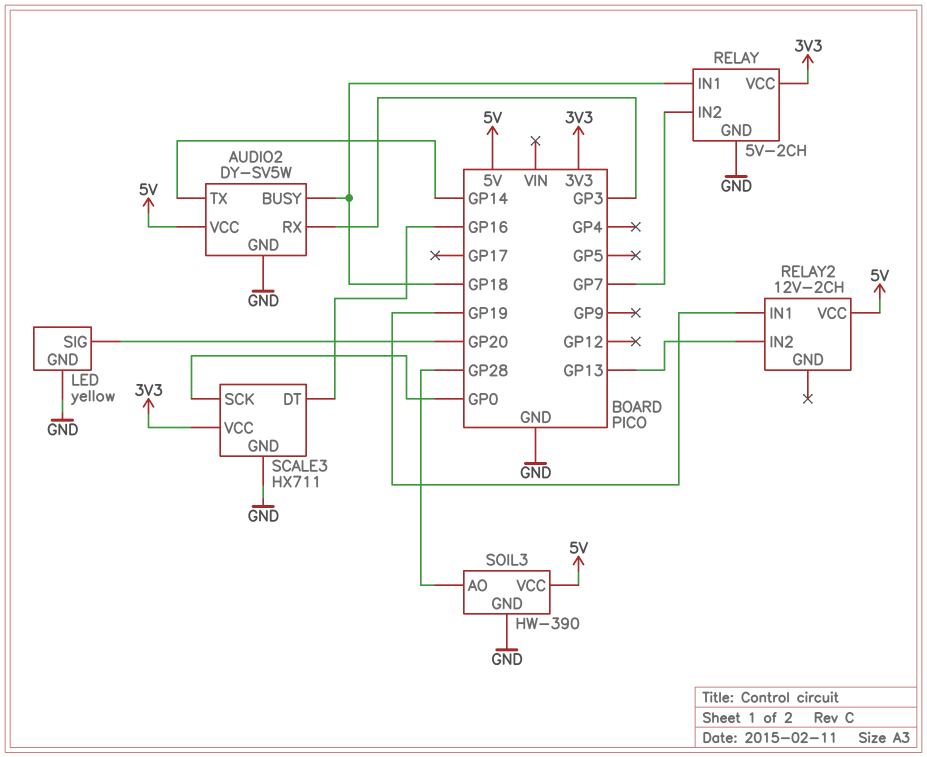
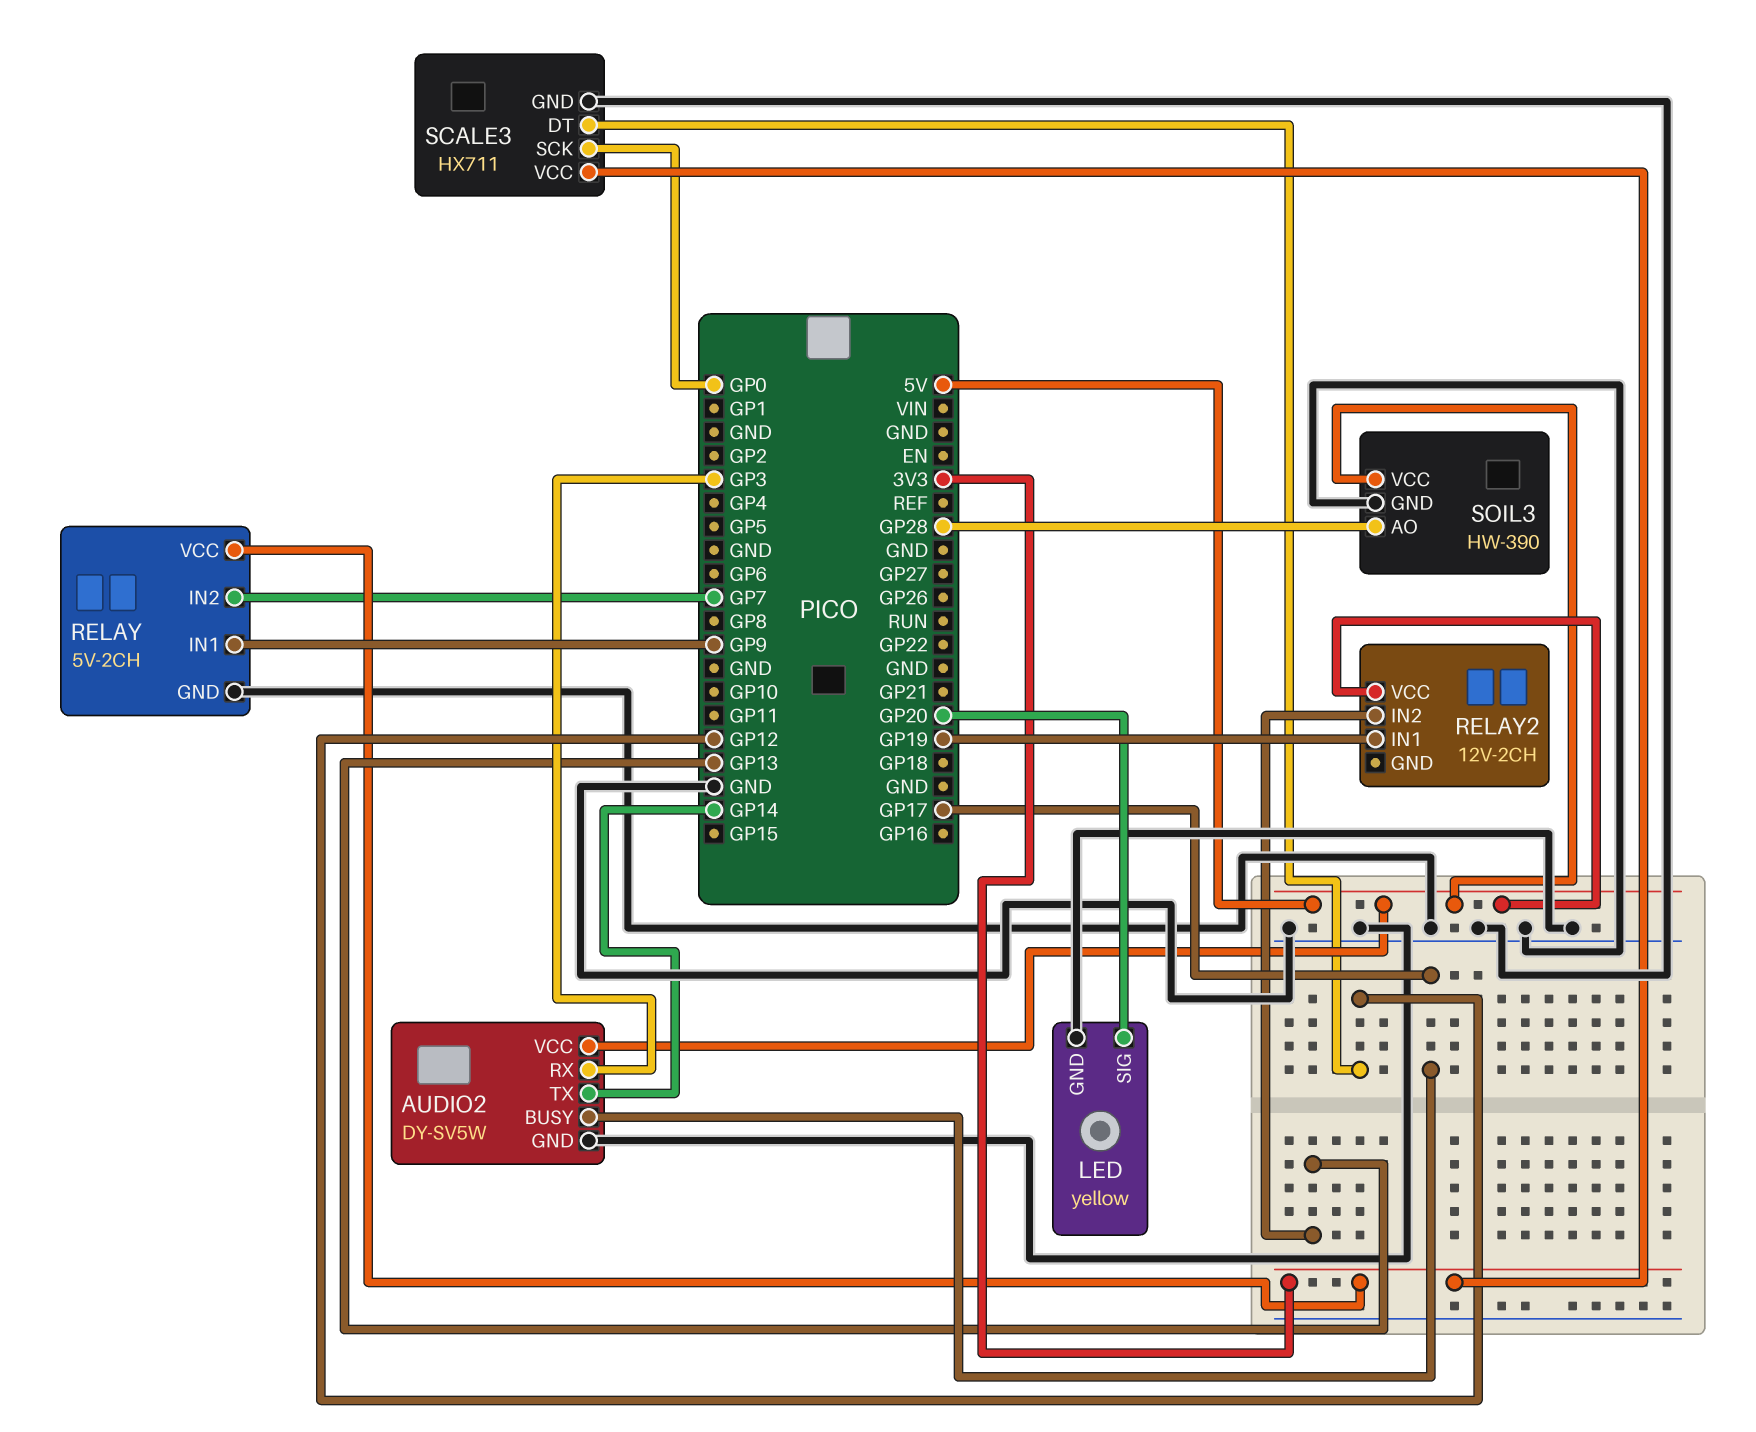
AUDIO2 pin BUSY: GP18 -> GP17
RELAY pin IN1: GP18 -> GP9
SCALE3 pin DT: GP16 -> GP12

